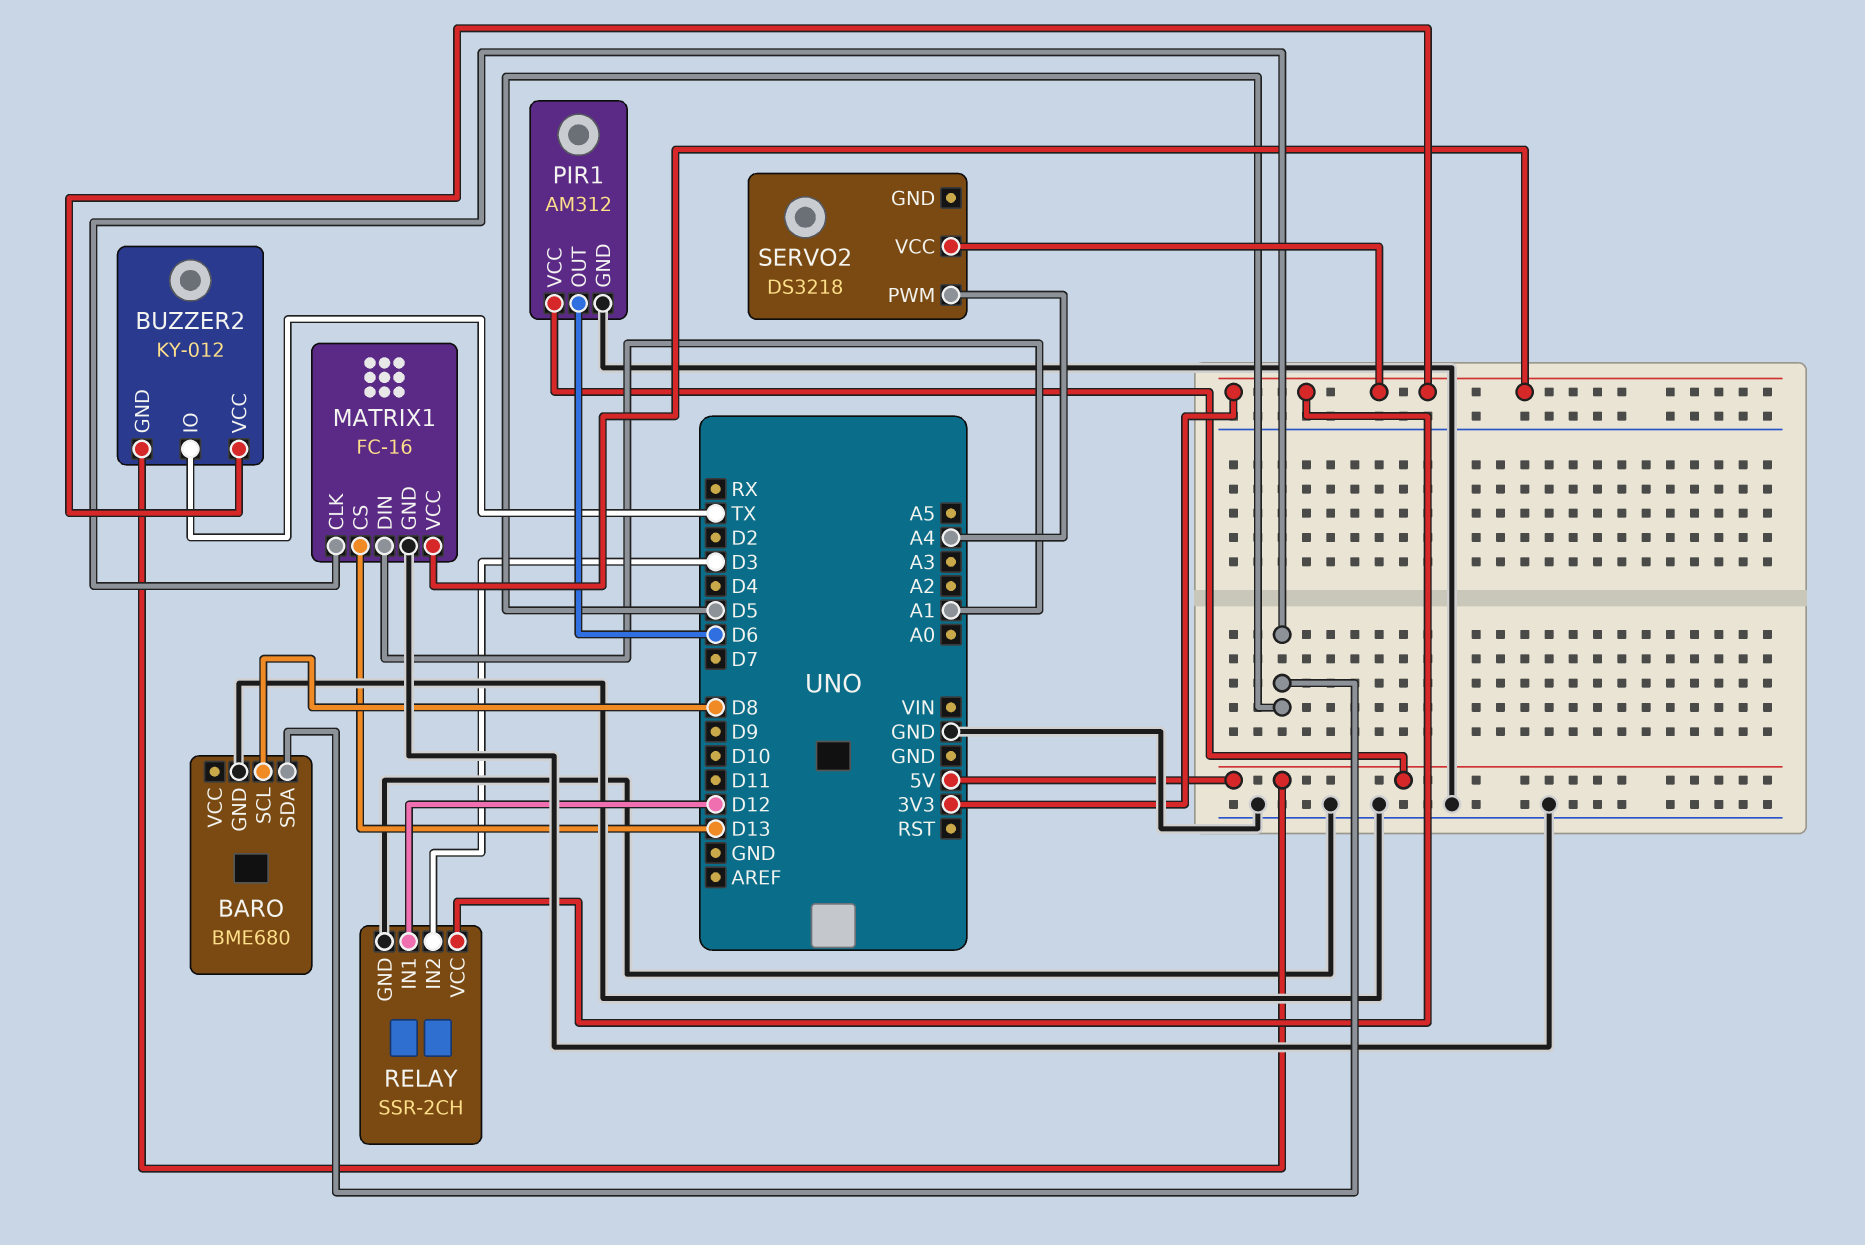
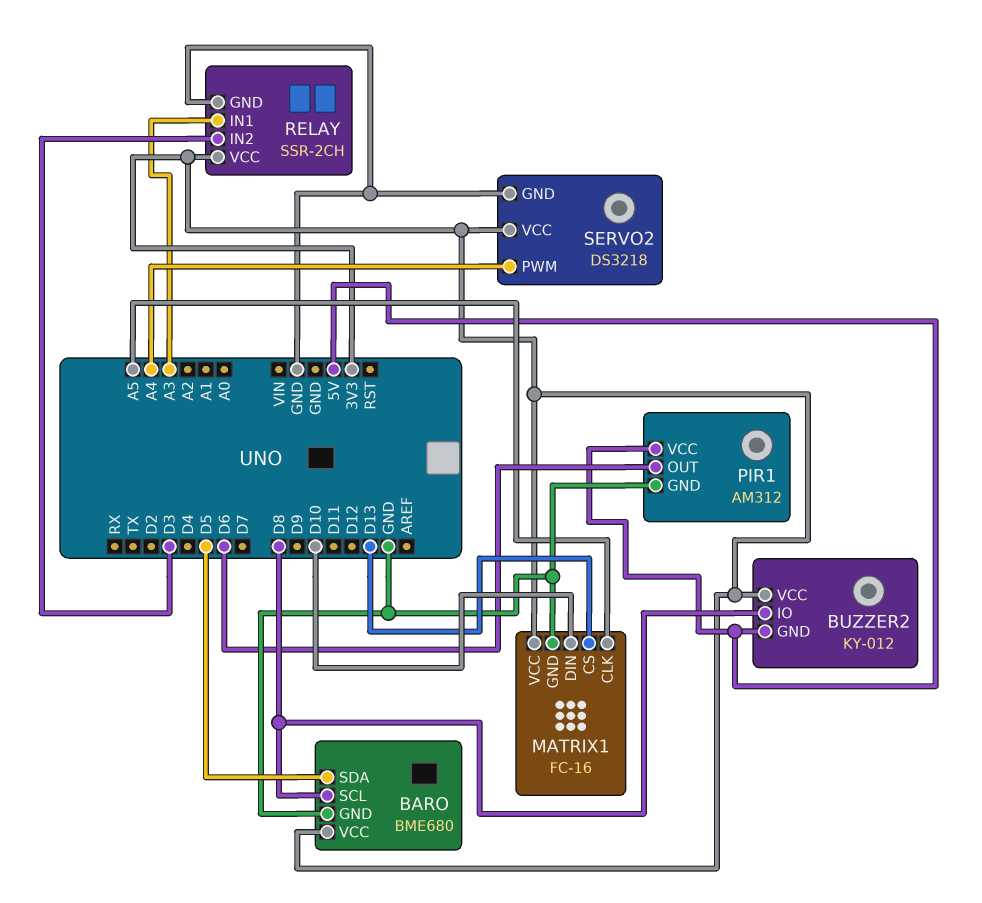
BARO pin VCC: none -> 3V3
BUZZER2 pin IO: TX -> D8
MATRIX1 pin CLK: D5 -> A5
MATRIX1 pin DIN: A1 -> D10
RELAY pin IN1: D12 -> A3
SERVO2 pin GND: none -> GND

